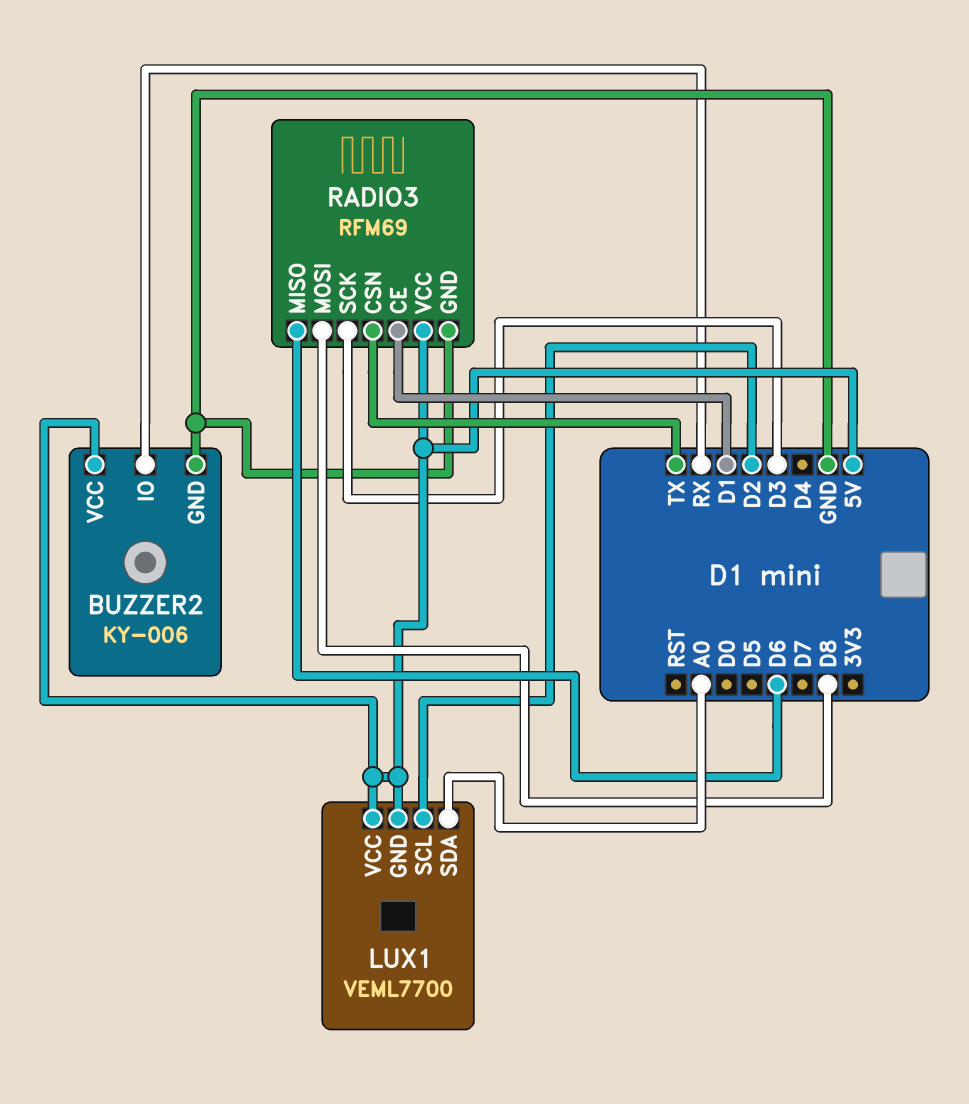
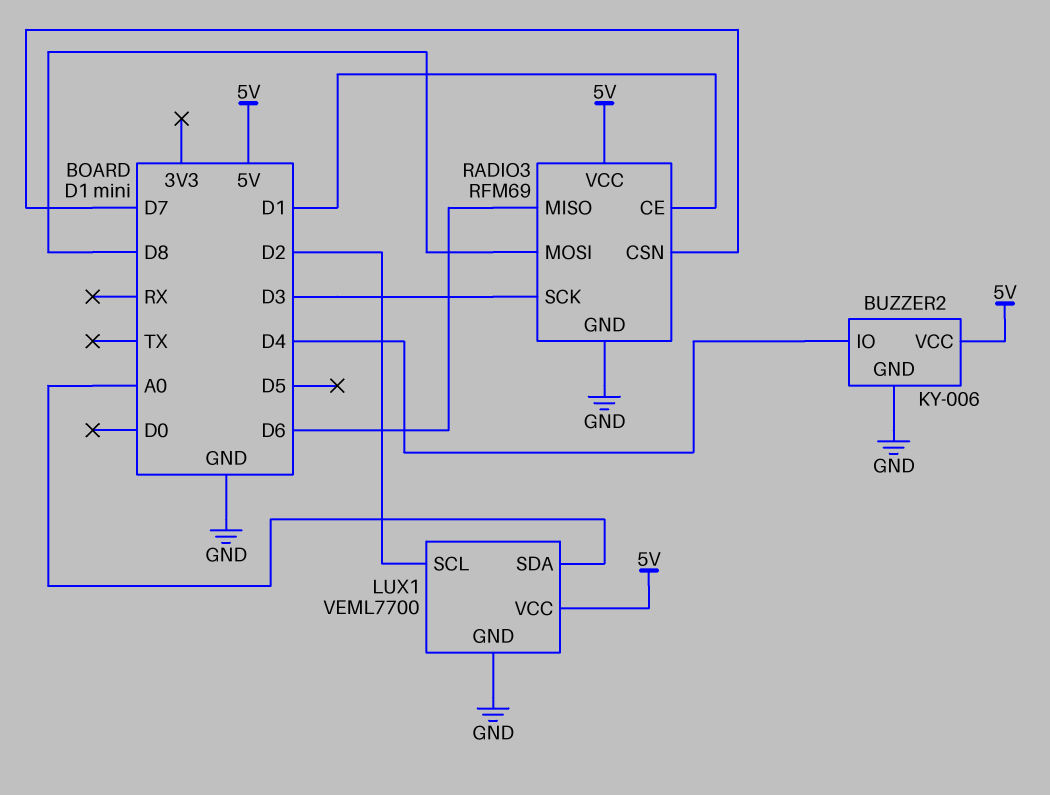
BUZZER2 pin IO: RX -> D4
LUX1 pin GND: 5V -> GND
RADIO3 pin CSN: TX -> D7

